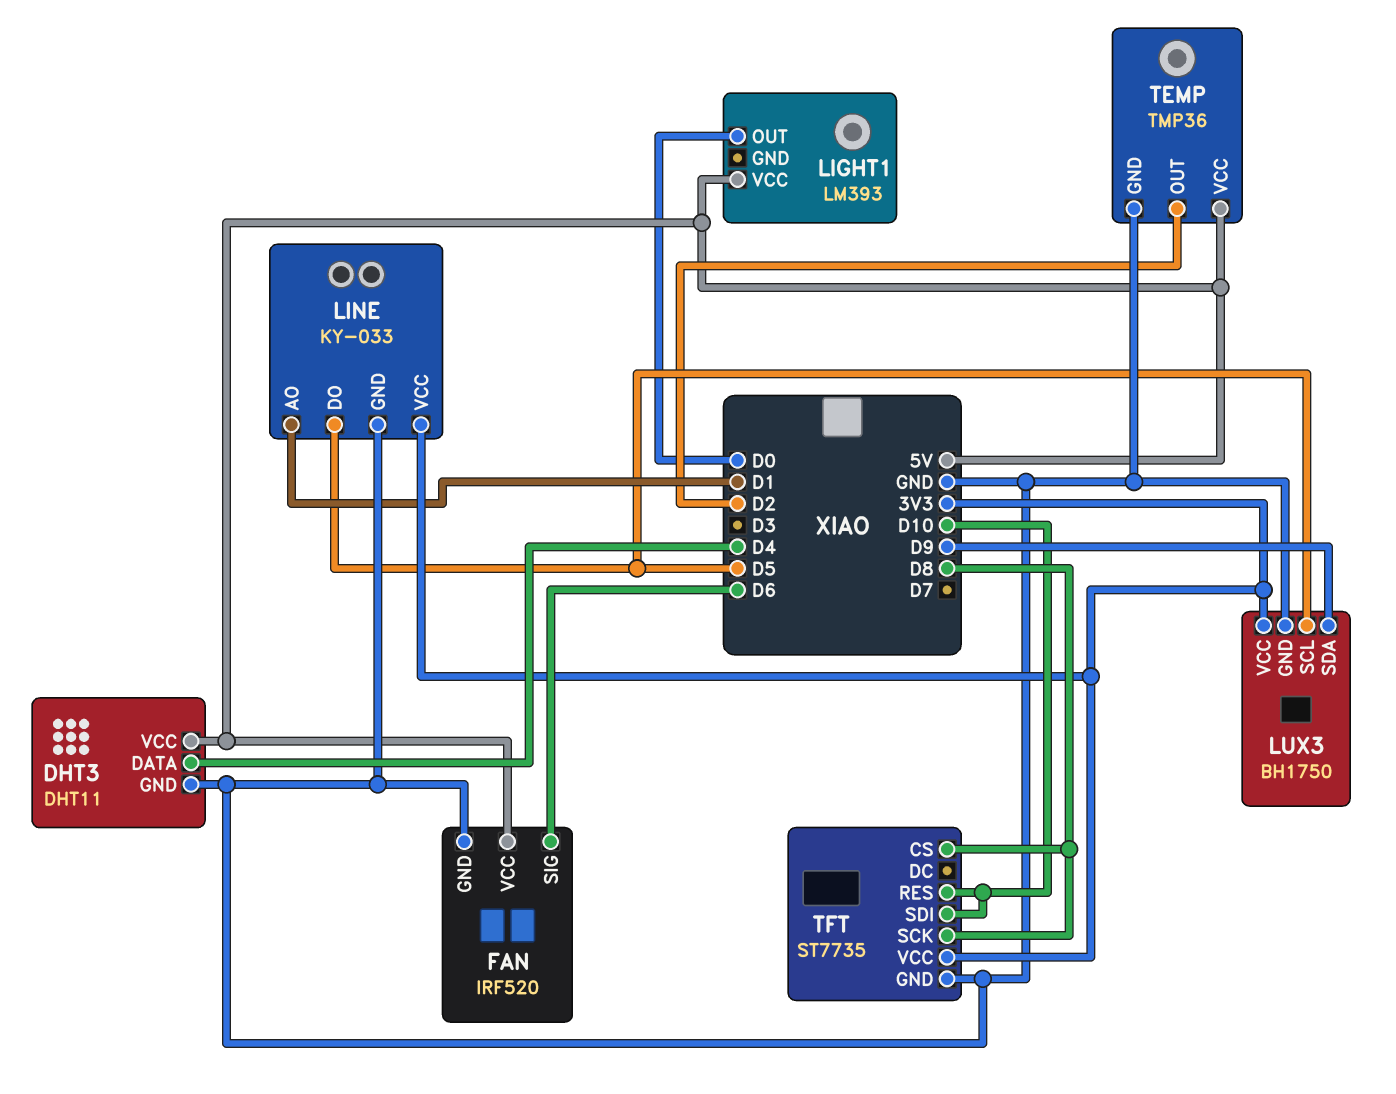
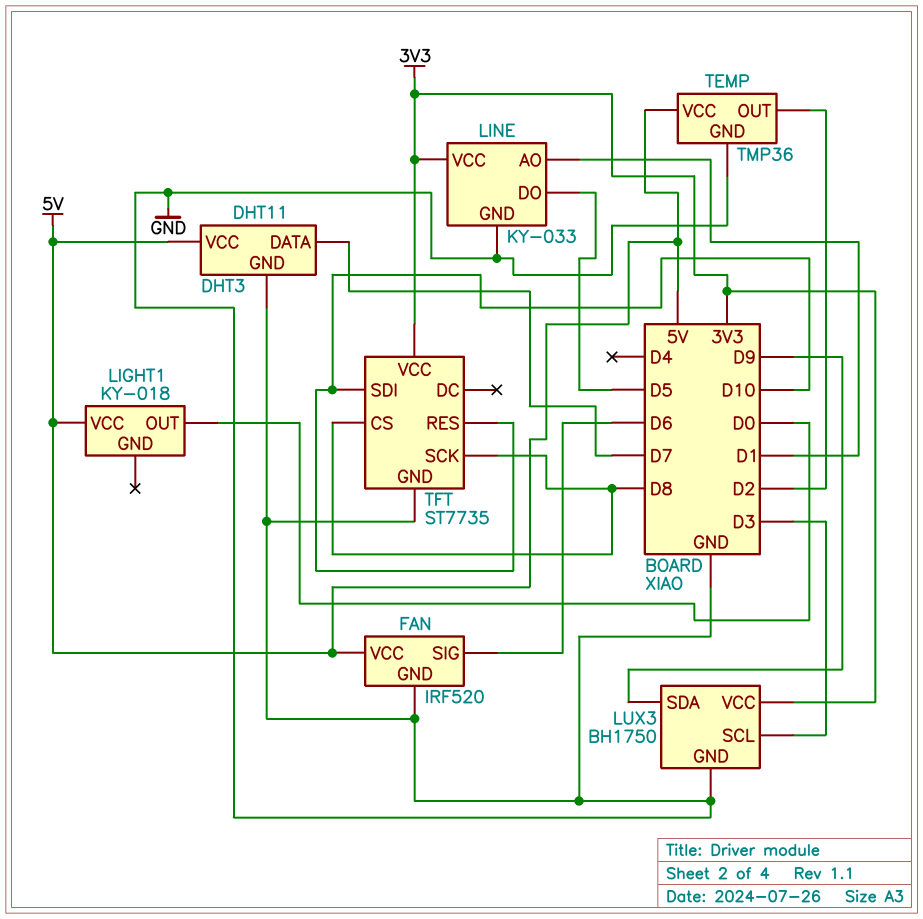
DHT3 pin DATA: D4 -> D7
LIGHT1: LM393 -> KY-018
LUX3 pin SCL: D5 -> D3

